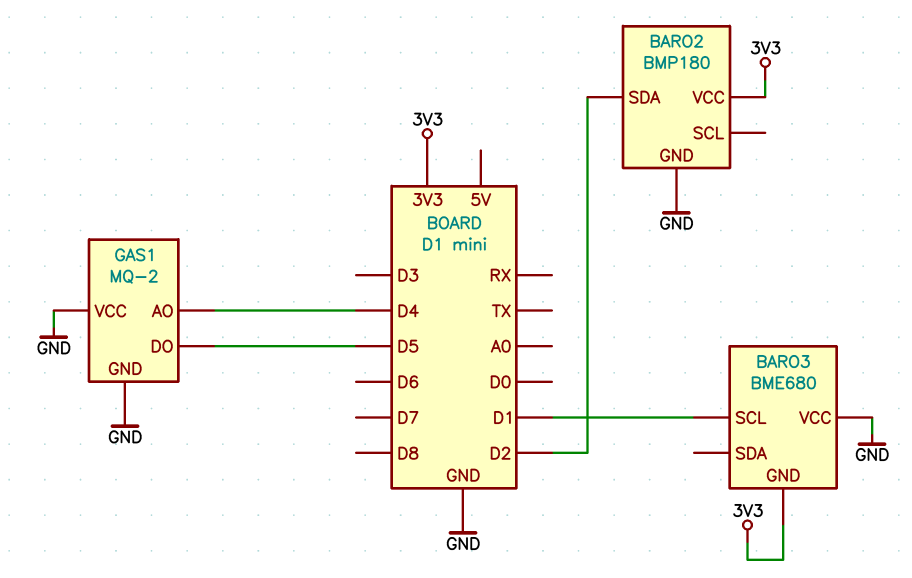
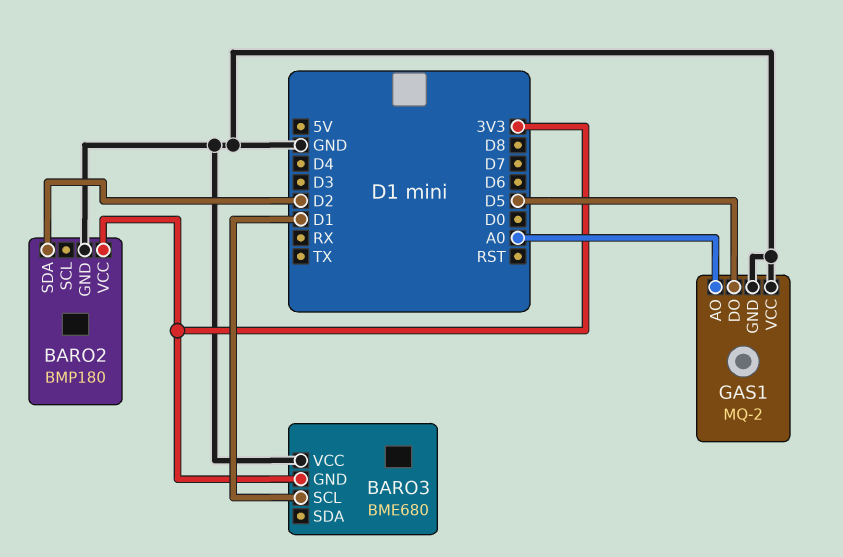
GAS1 pin AO: D4 -> A0

